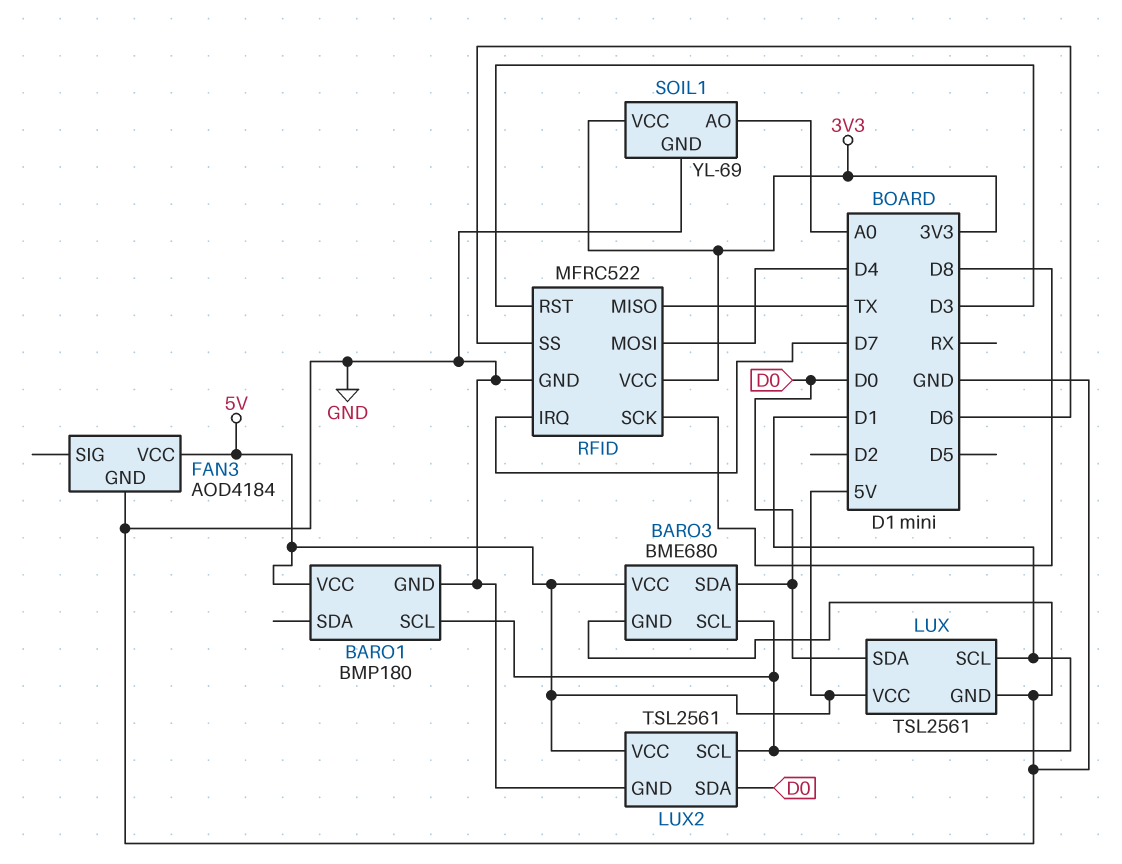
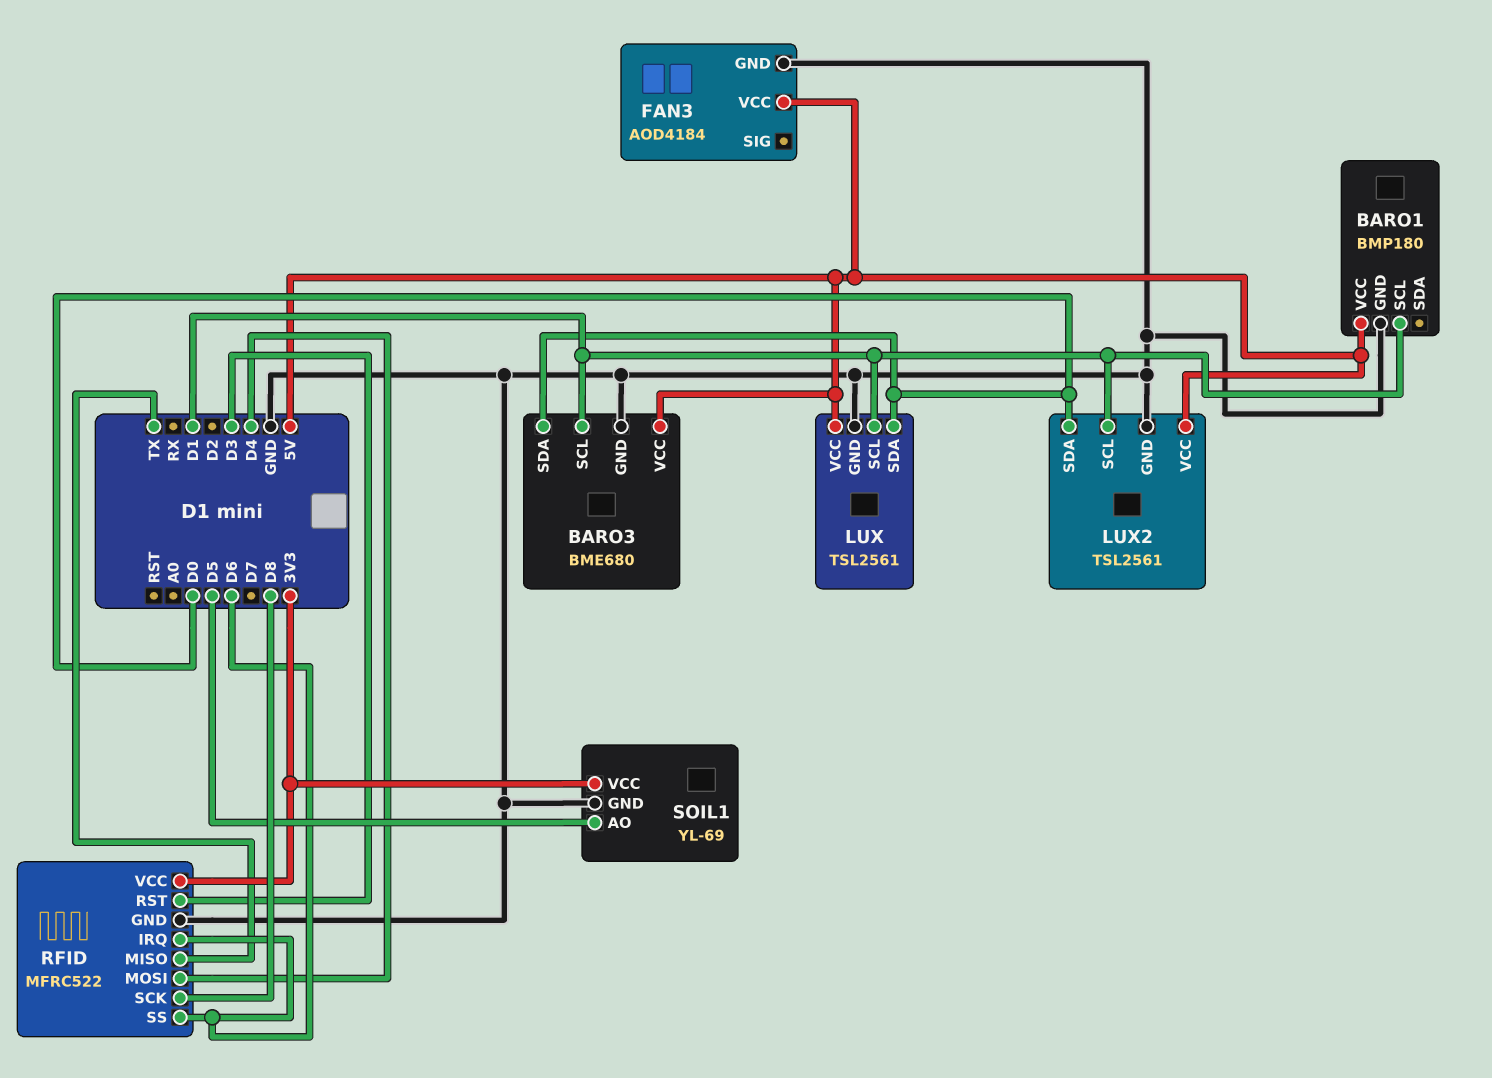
RFID pin IRQ: D7 -> D6
SOIL1 pin AO: A0 -> D5

